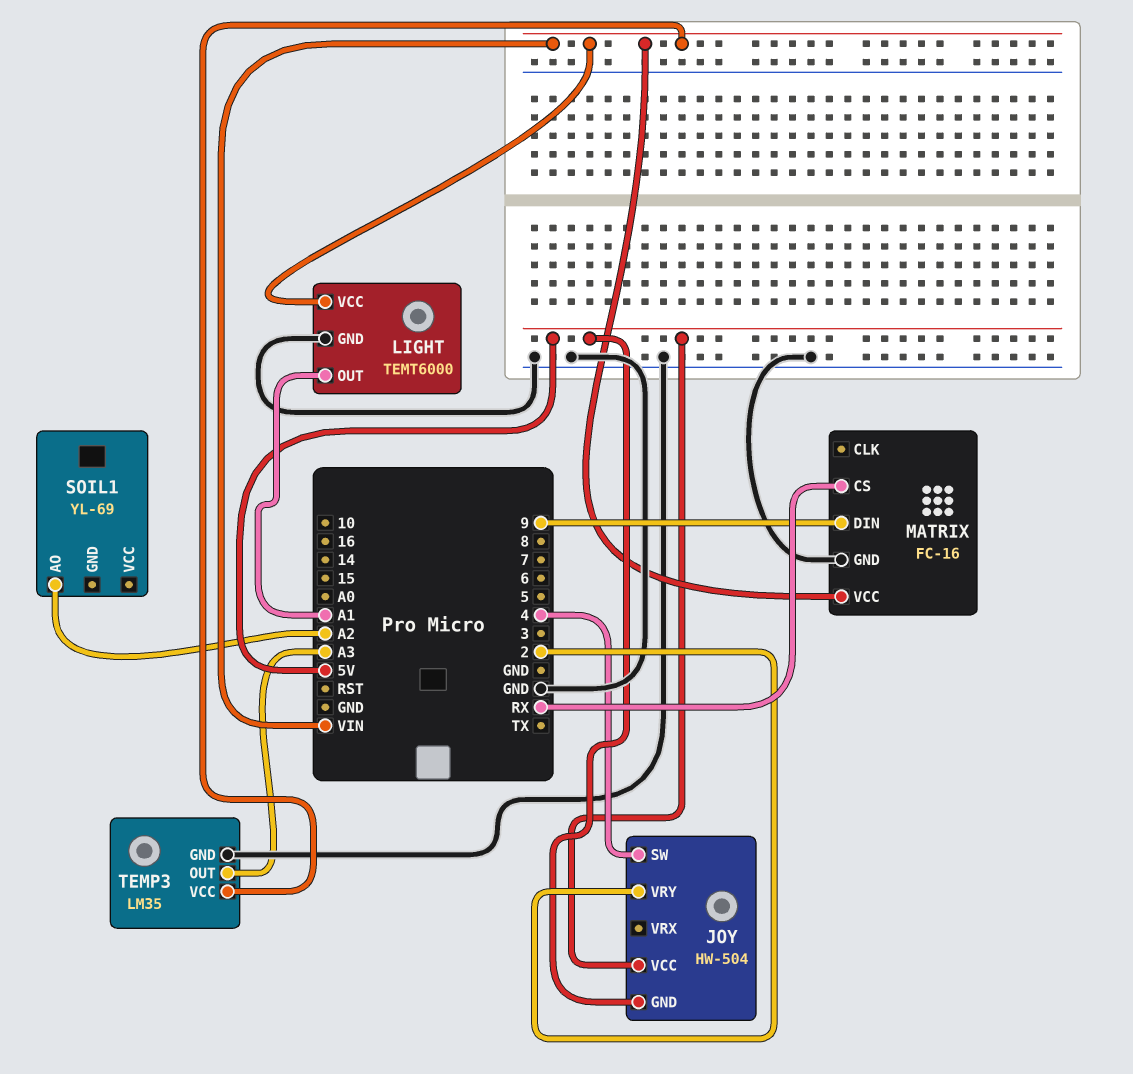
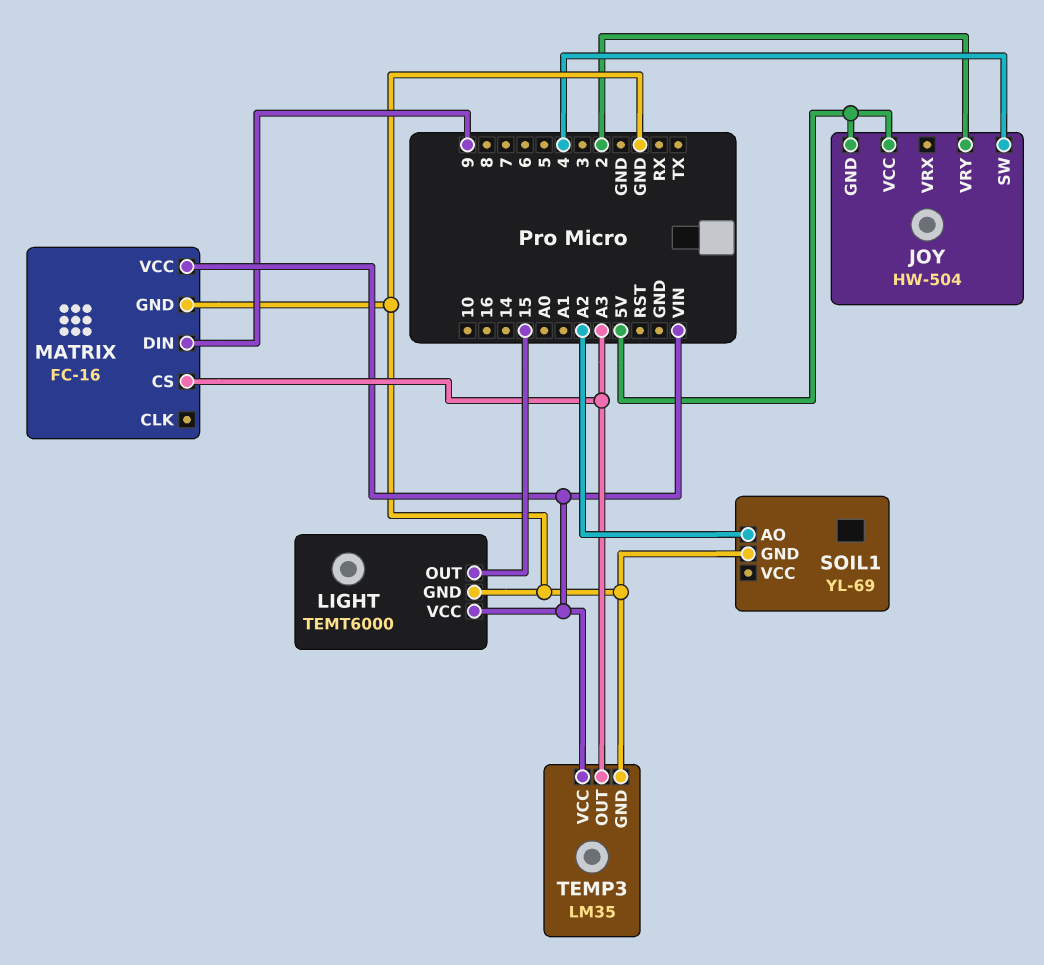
LIGHT pin OUT: A1 -> 15
MATRIX pin CS: RX -> A3
SOIL1 pin GND: none -> GND

